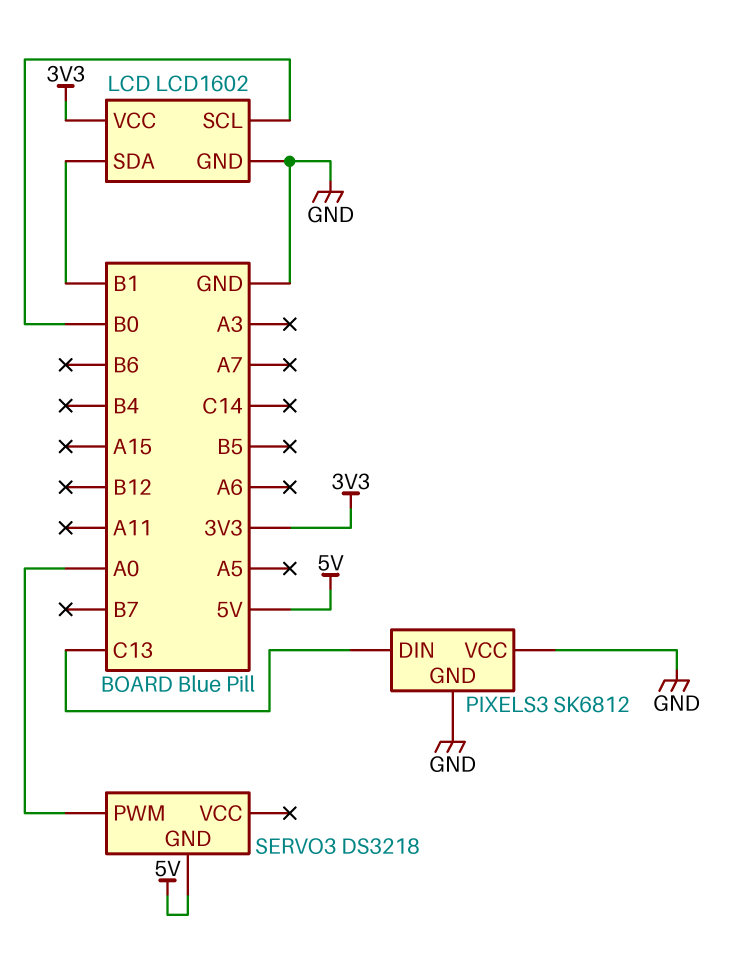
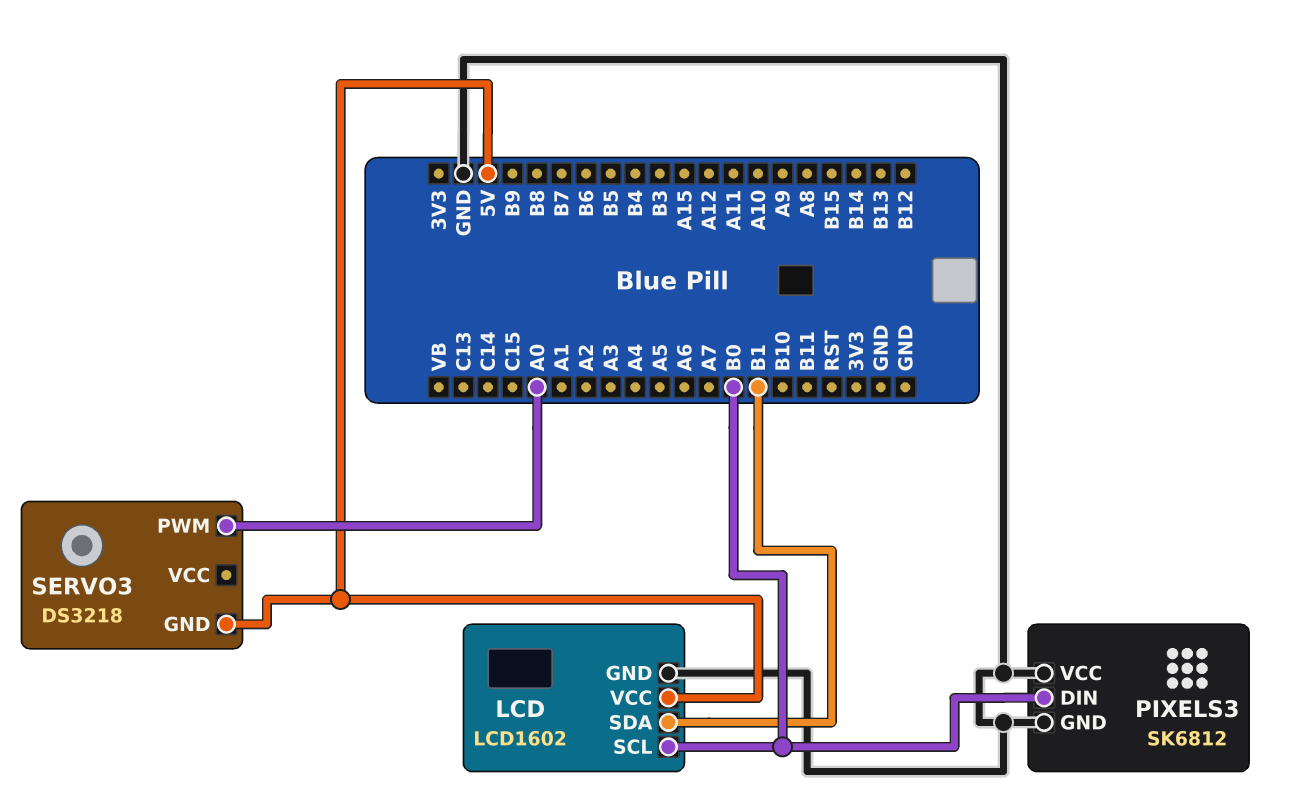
LCD pin VCC: 3V3 -> 5V
PIXELS3 pin DIN: C13 -> B0

